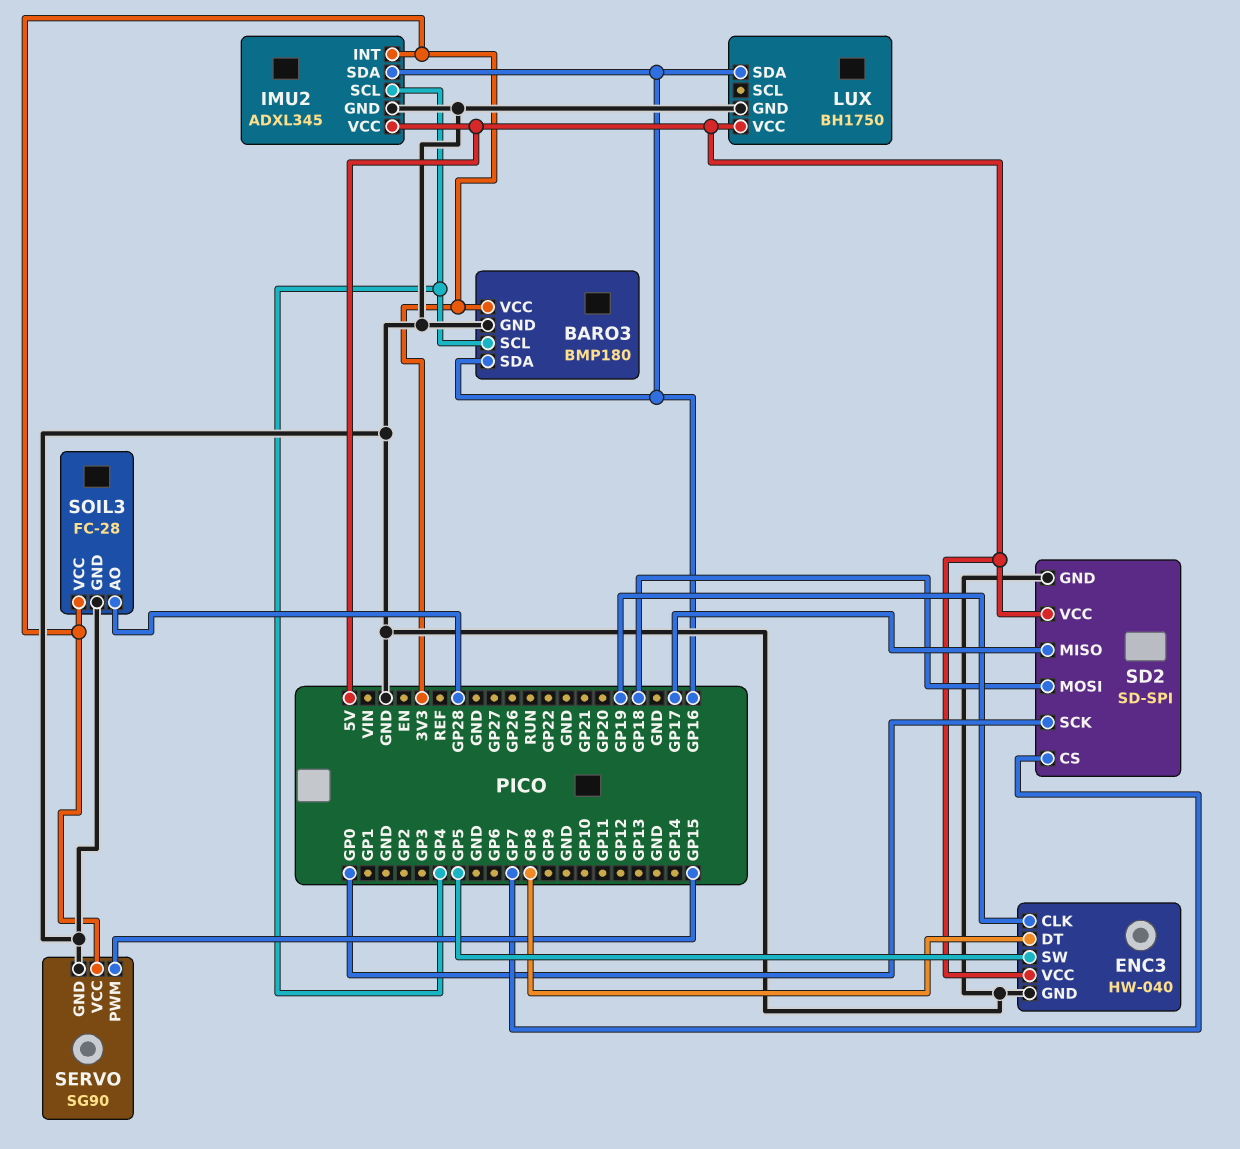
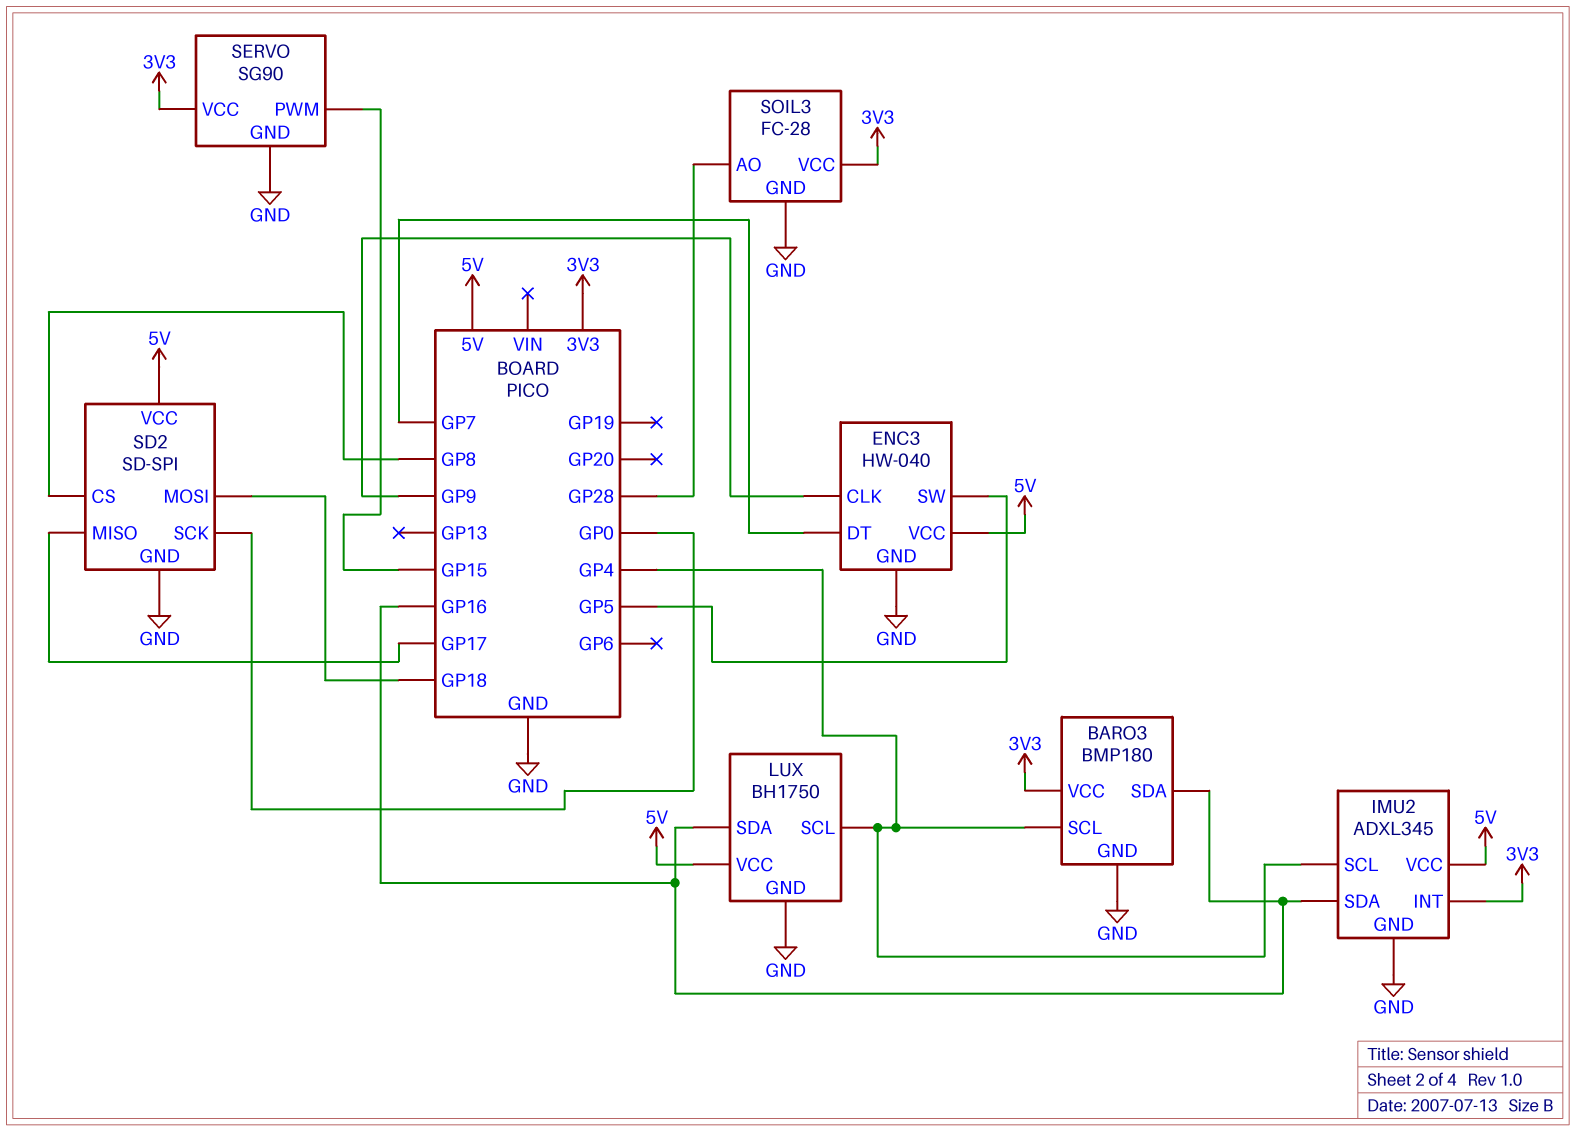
ENC3 pin CLK: GP19 -> GP9
ENC3 pin DT: GP8 -> GP7
LUX pin SCL: none -> GP4
SD2 pin CS: GP7 -> GP8

